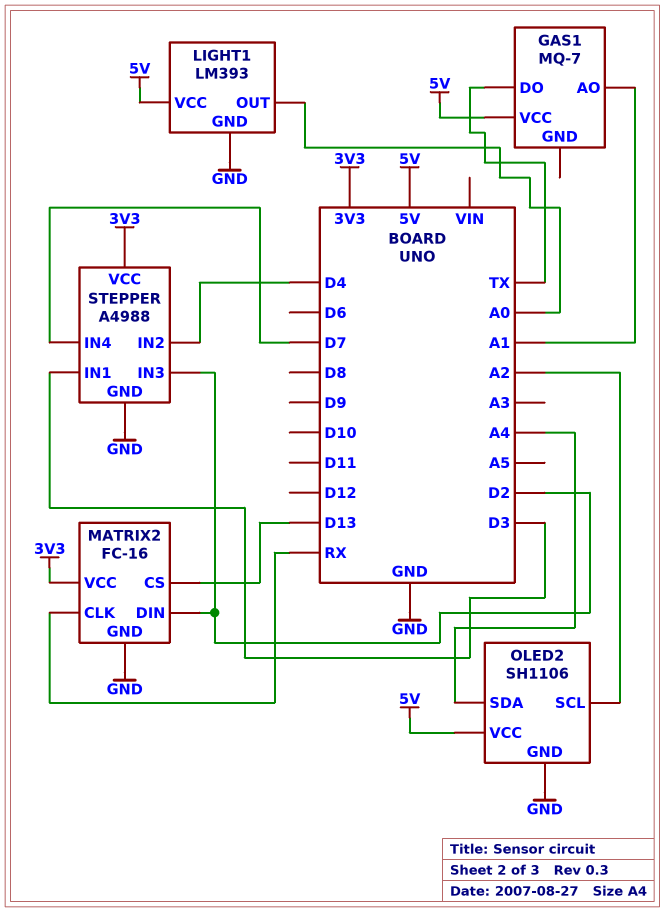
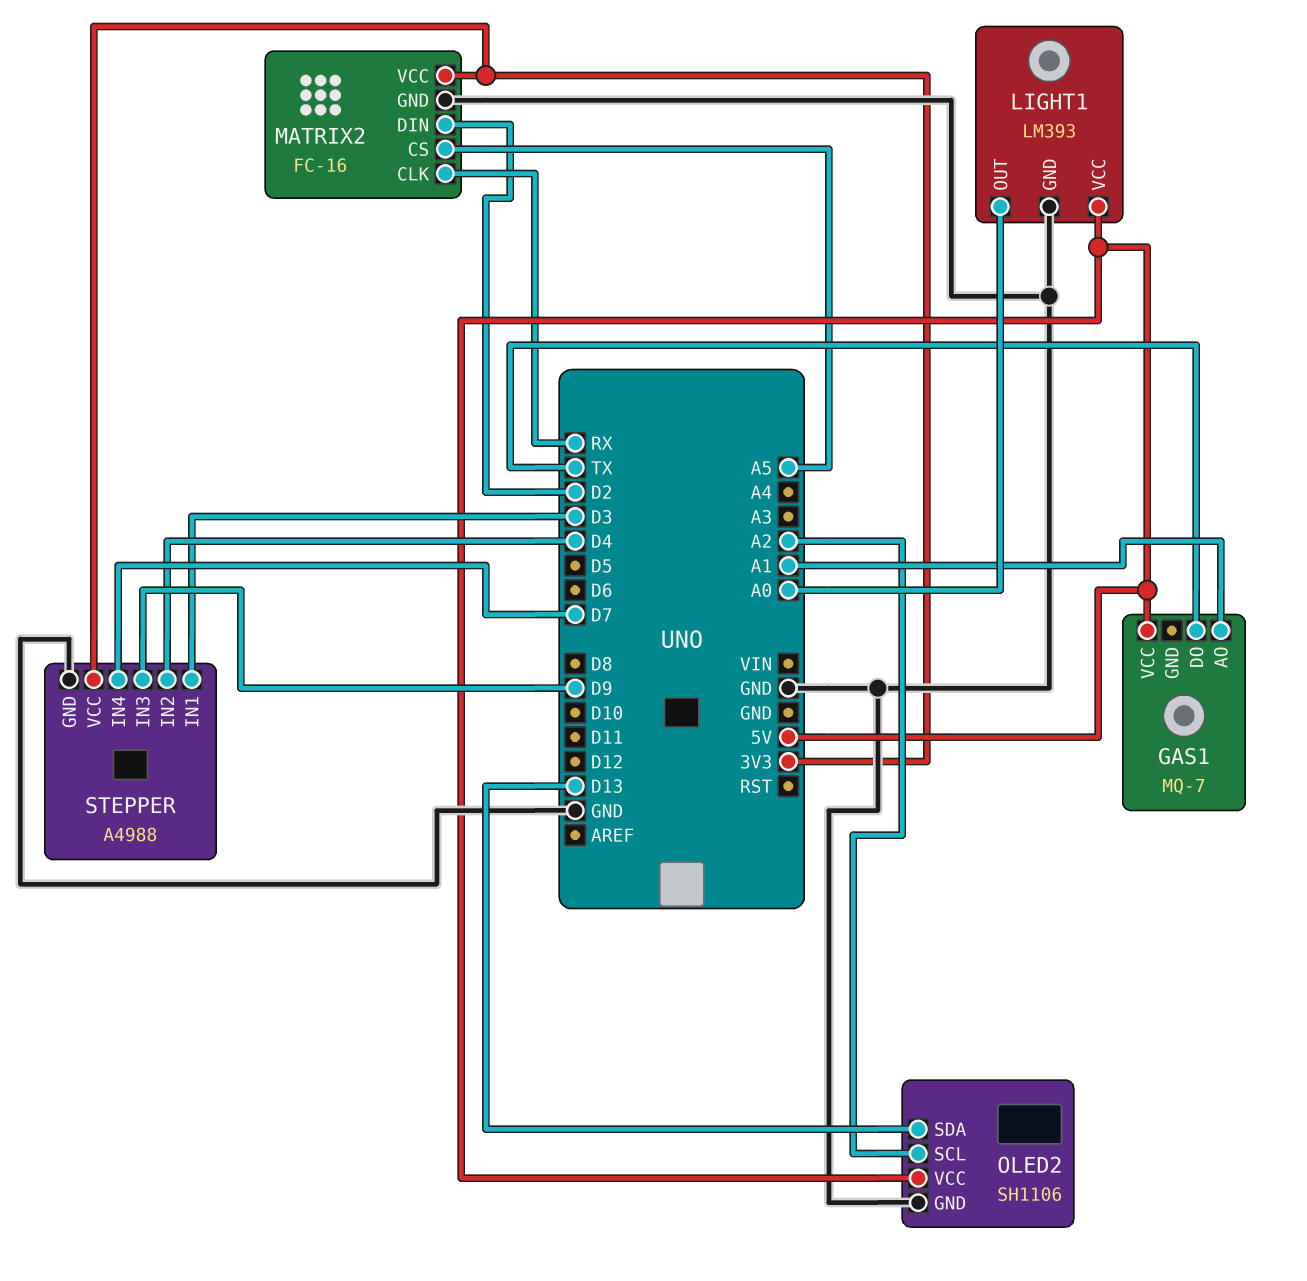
MATRIX2 pin CS: D13 -> A5
OLED2 pin SDA: A4 -> D13
STEPPER pin IN3: D2 -> D9

